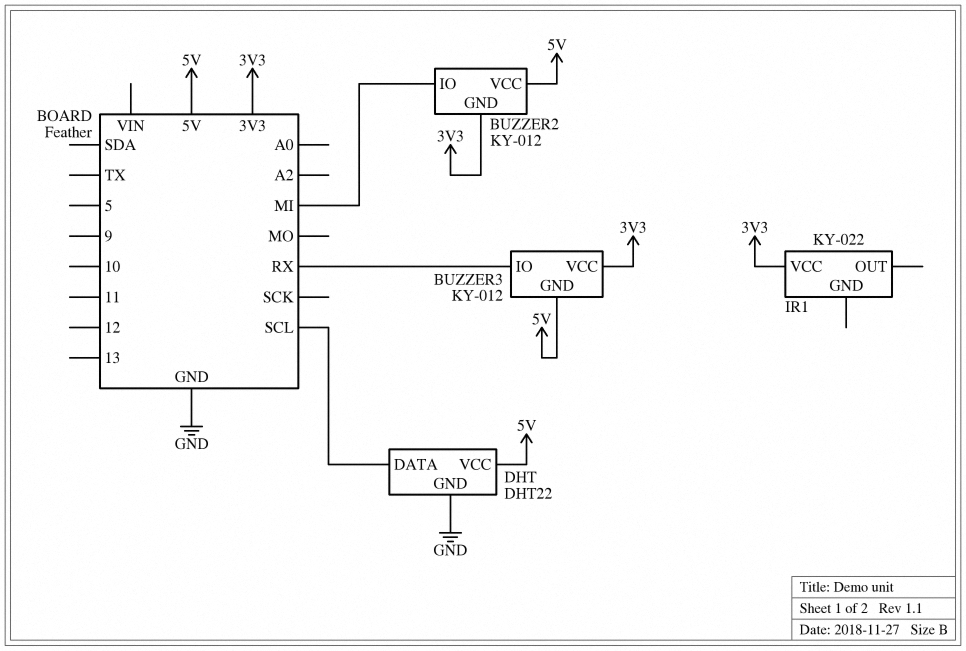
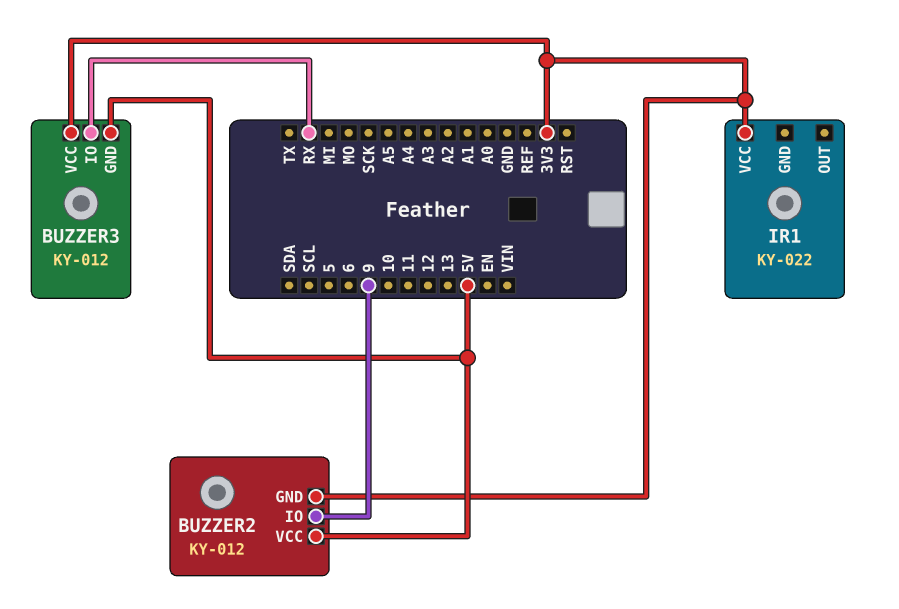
BUZZER2 pin IO: MI -> 9
DHT: DHT22 -> none
DHT pin DATA: SCL -> none
DHT pin GND: GND -> none
DHT pin VCC: 5V -> none

